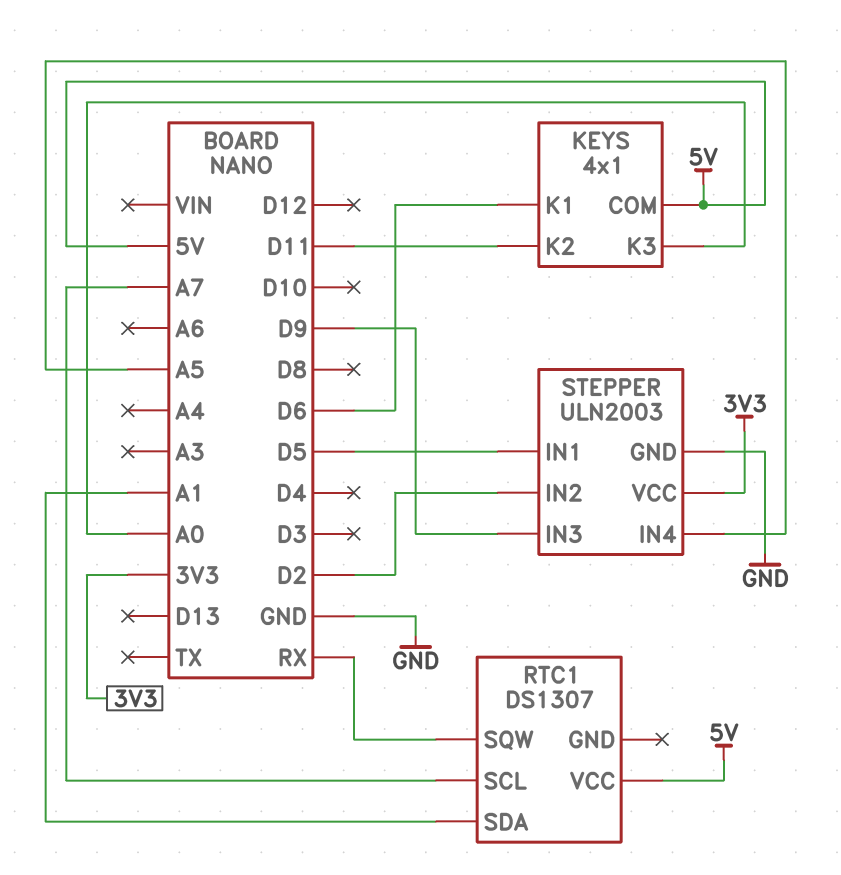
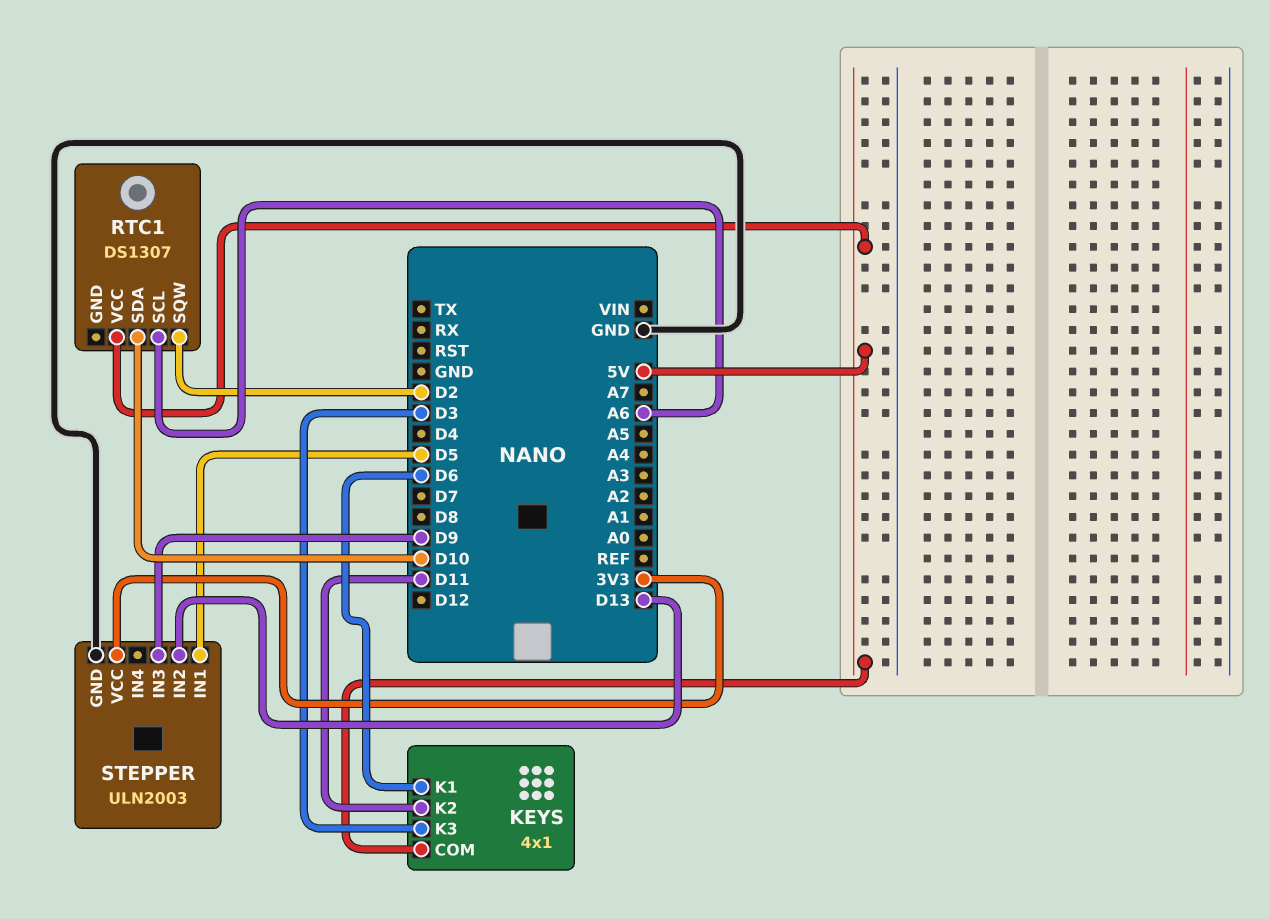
KEYS pin K3: A0 -> D3
RTC1 pin SCL: A7 -> A6
RTC1 pin SDA: A1 -> D10
RTC1 pin SQW: RX -> D2
STEPPER pin IN2: D2 -> D13
STEPPER pin IN4: A5 -> none

